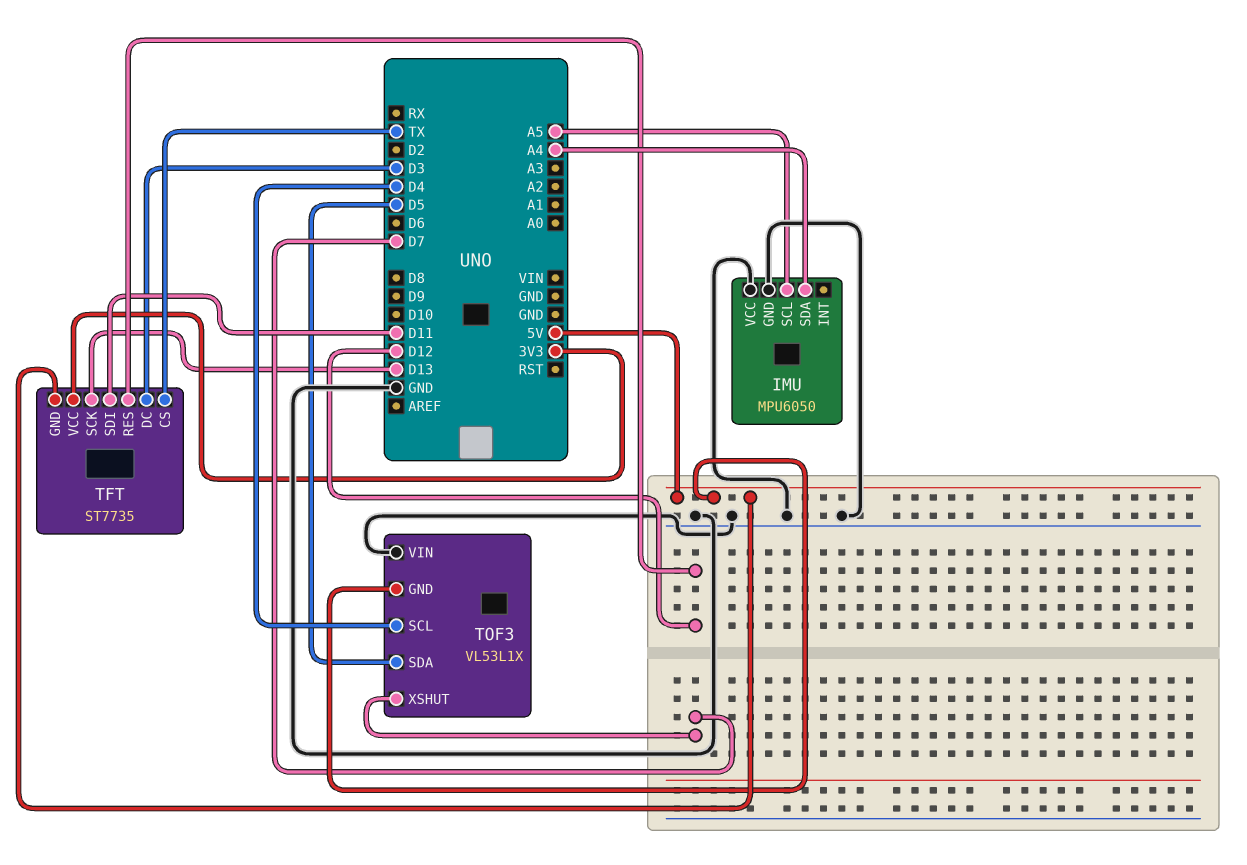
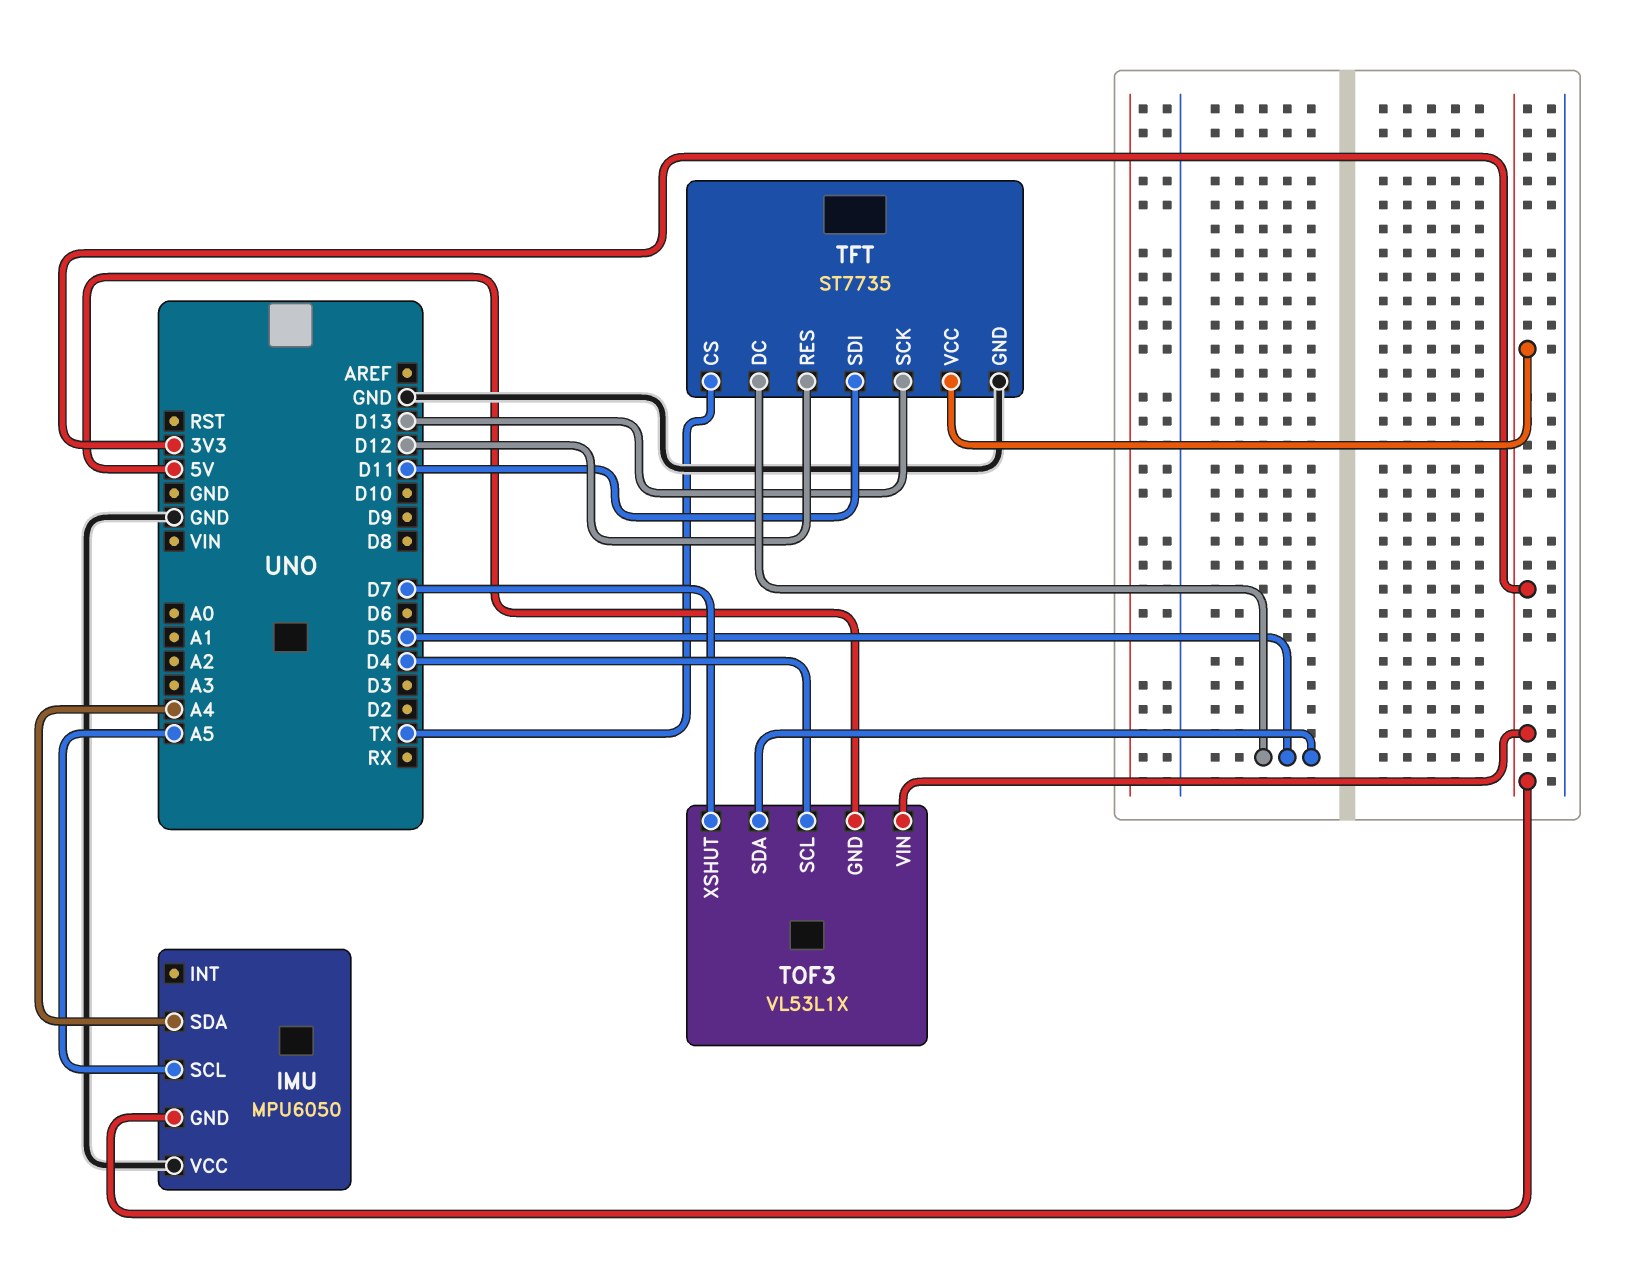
IMU pin GND: GND -> 3V3
TFT pin DC: D3 -> D5
TFT pin GND: 5V -> GND
TOF3 pin VIN: GND -> 3V3

